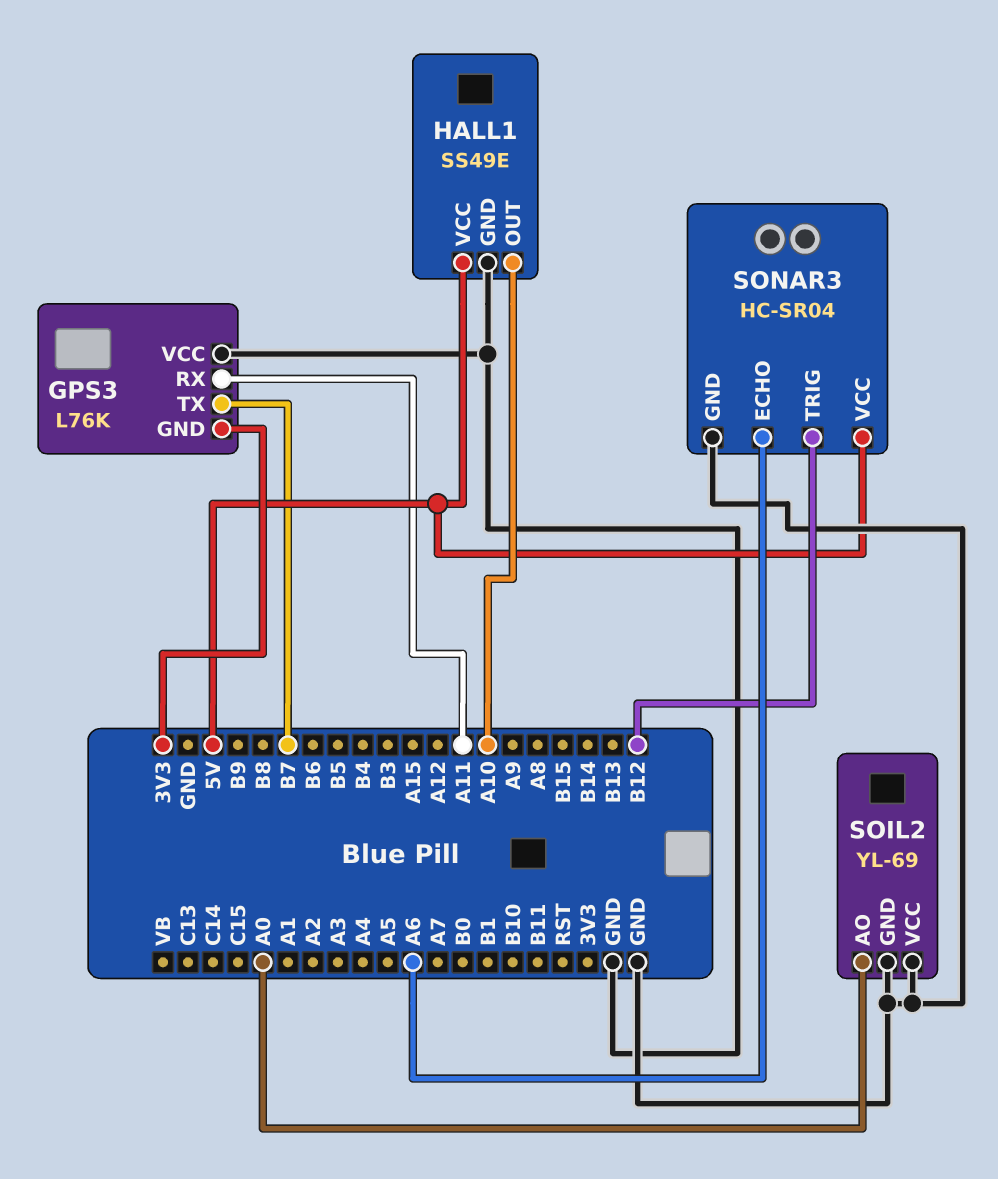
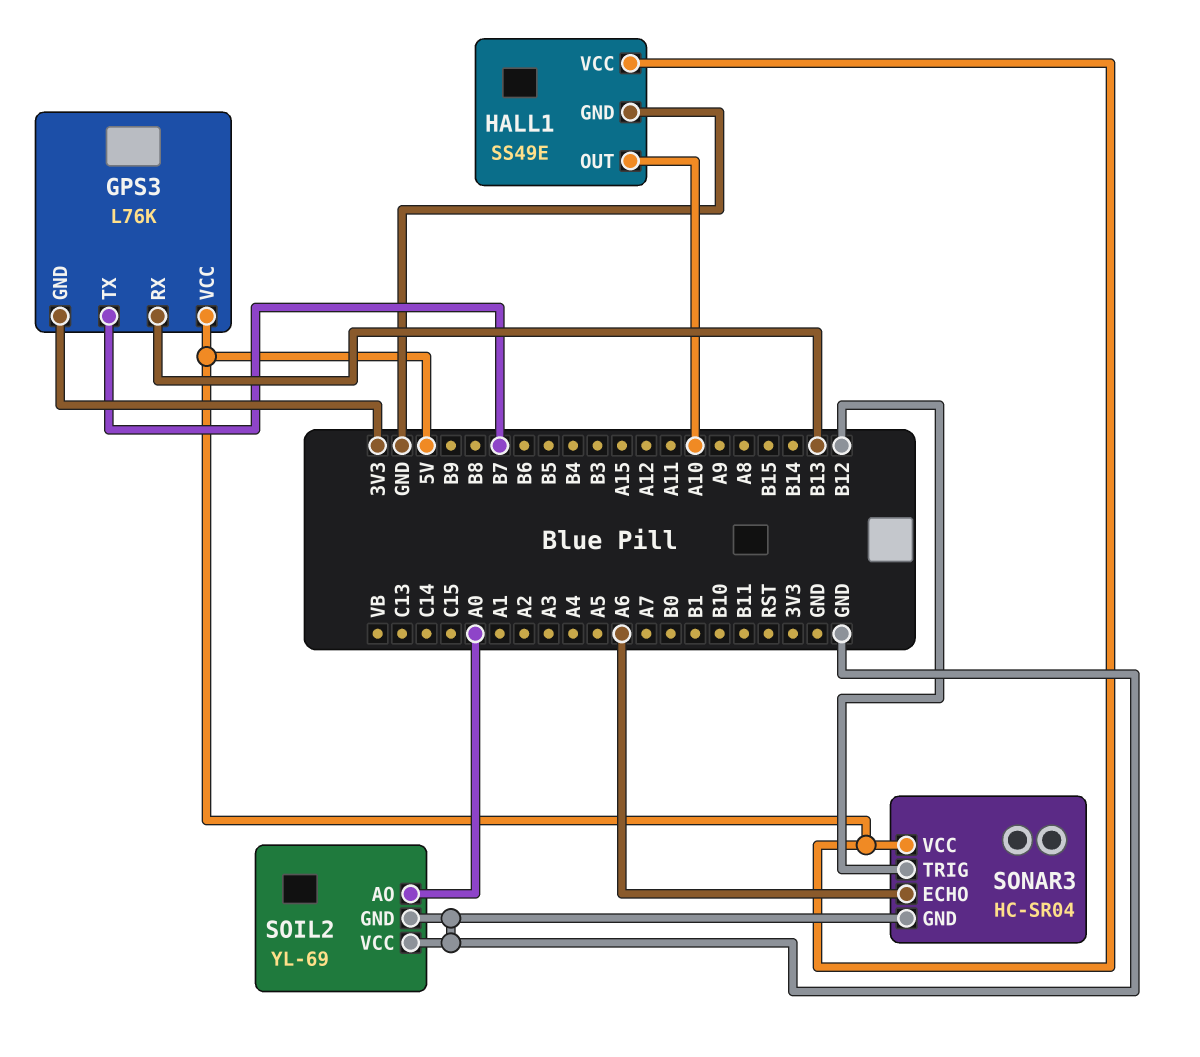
GPS3 pin RX: A11 -> B13
GPS3 pin VCC: GND -> 5V

